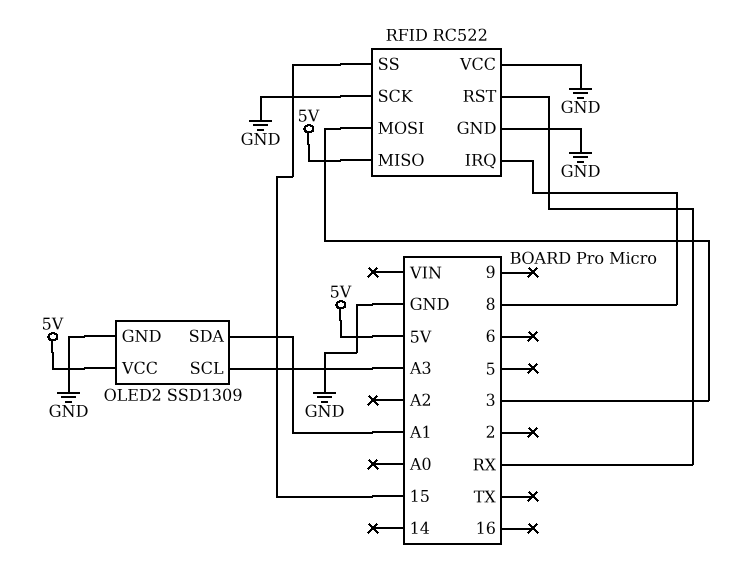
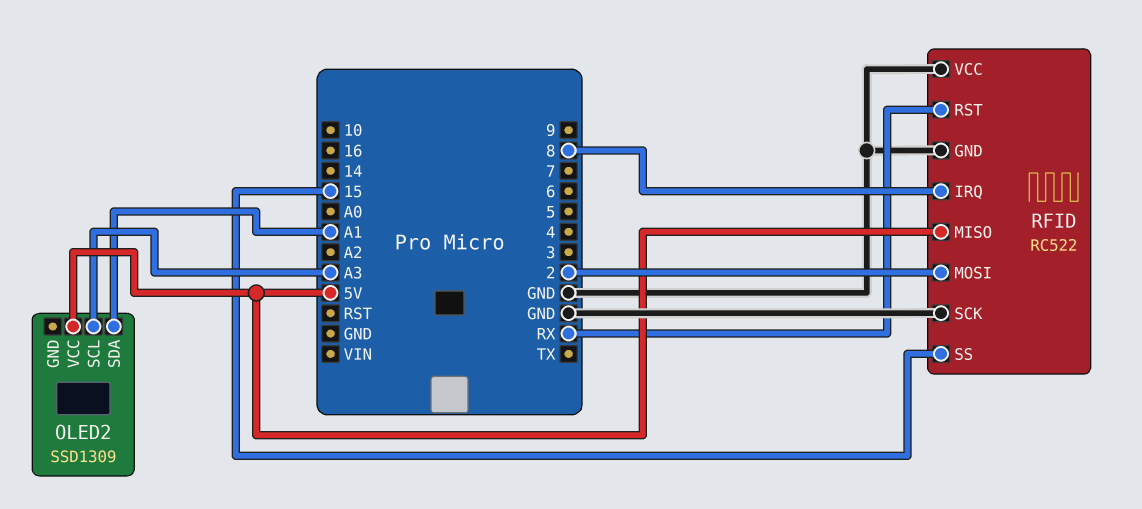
OLED2 pin GND: GND -> none
RFID pin MOSI: 3 -> 2

